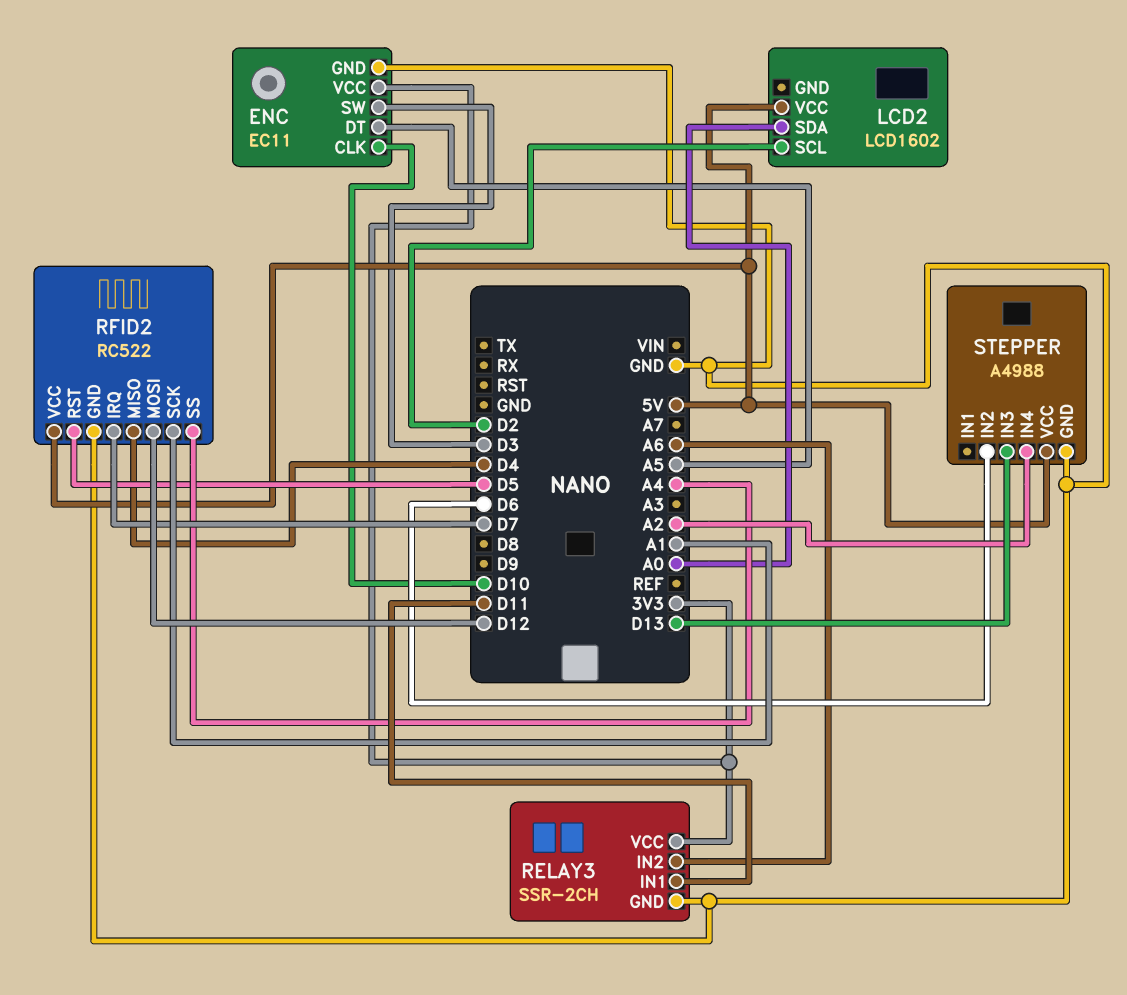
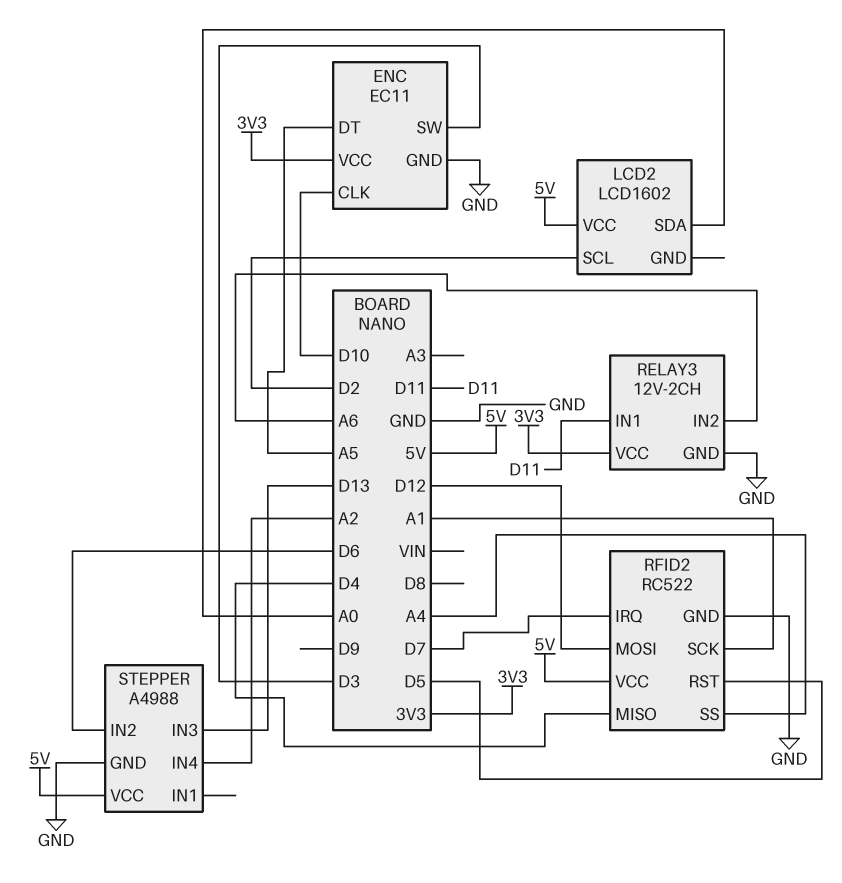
RELAY3: SSR-2CH -> 12V-2CH

